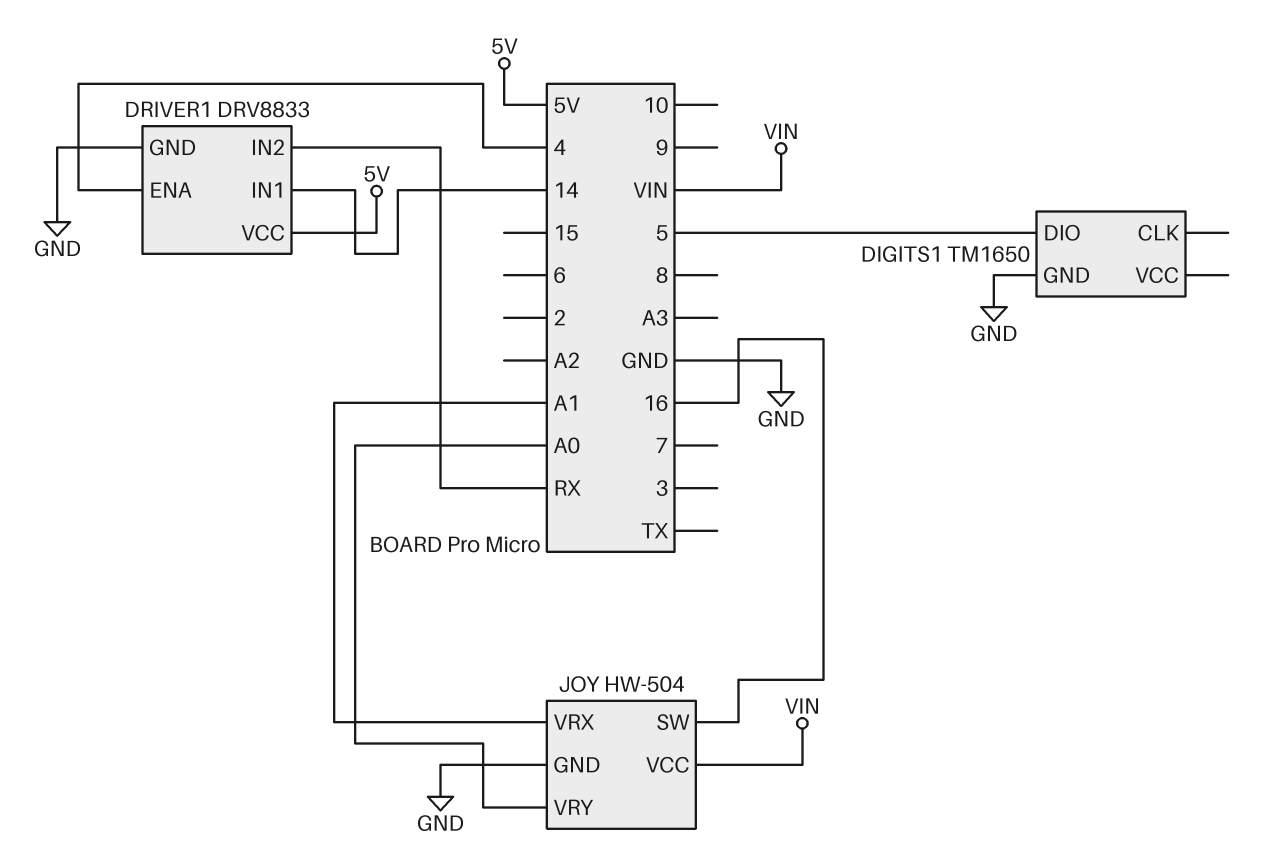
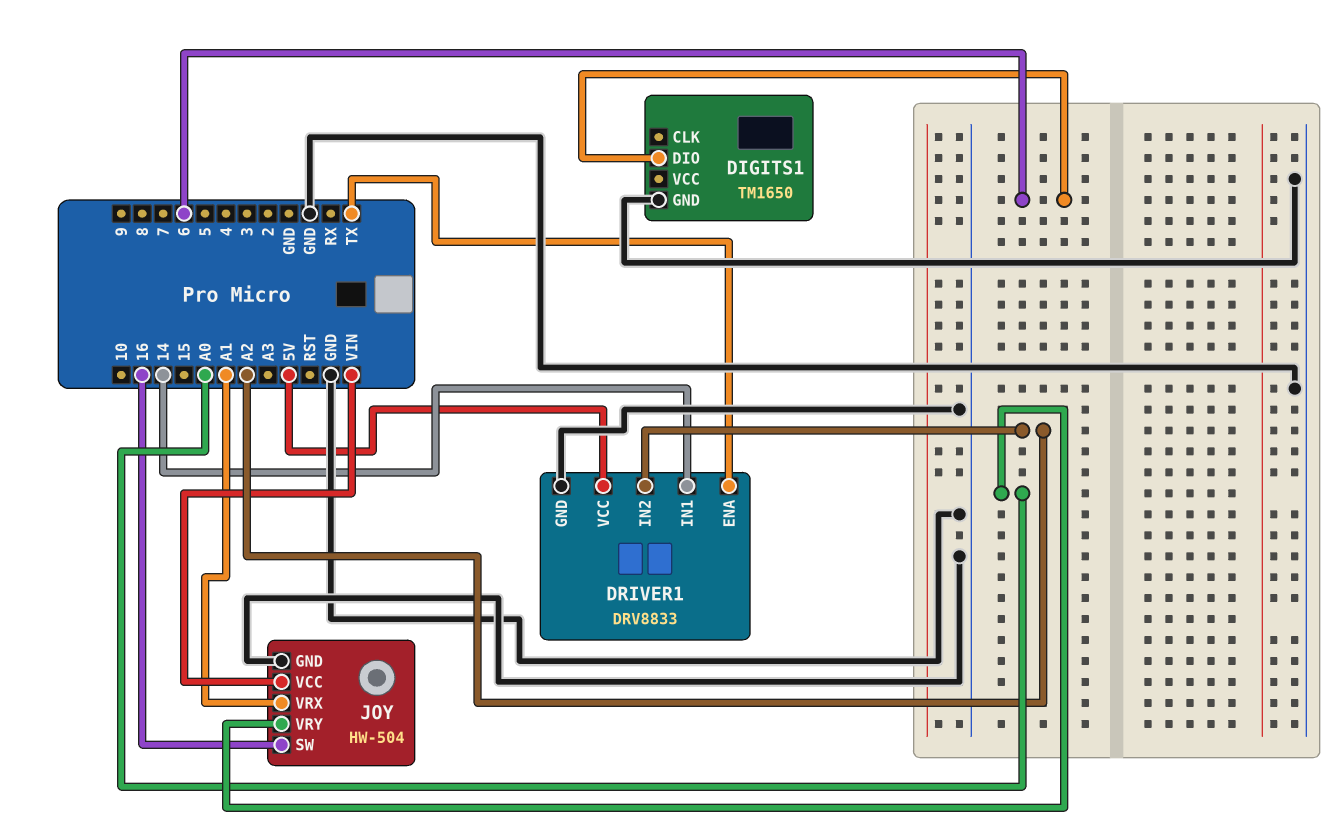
DIGITS1 pin DIO: 5 -> 6
DRIVER1 pin ENA: 4 -> TX
DRIVER1 pin IN2: RX -> A2

